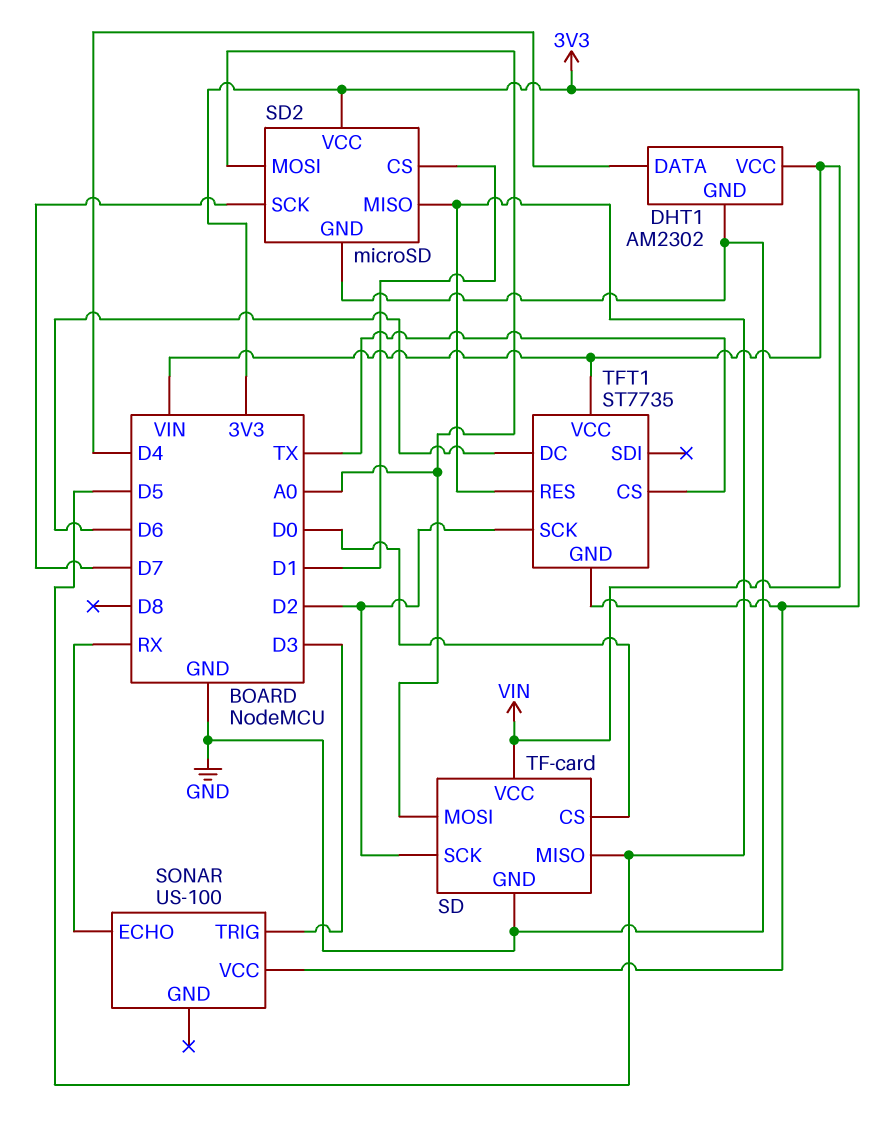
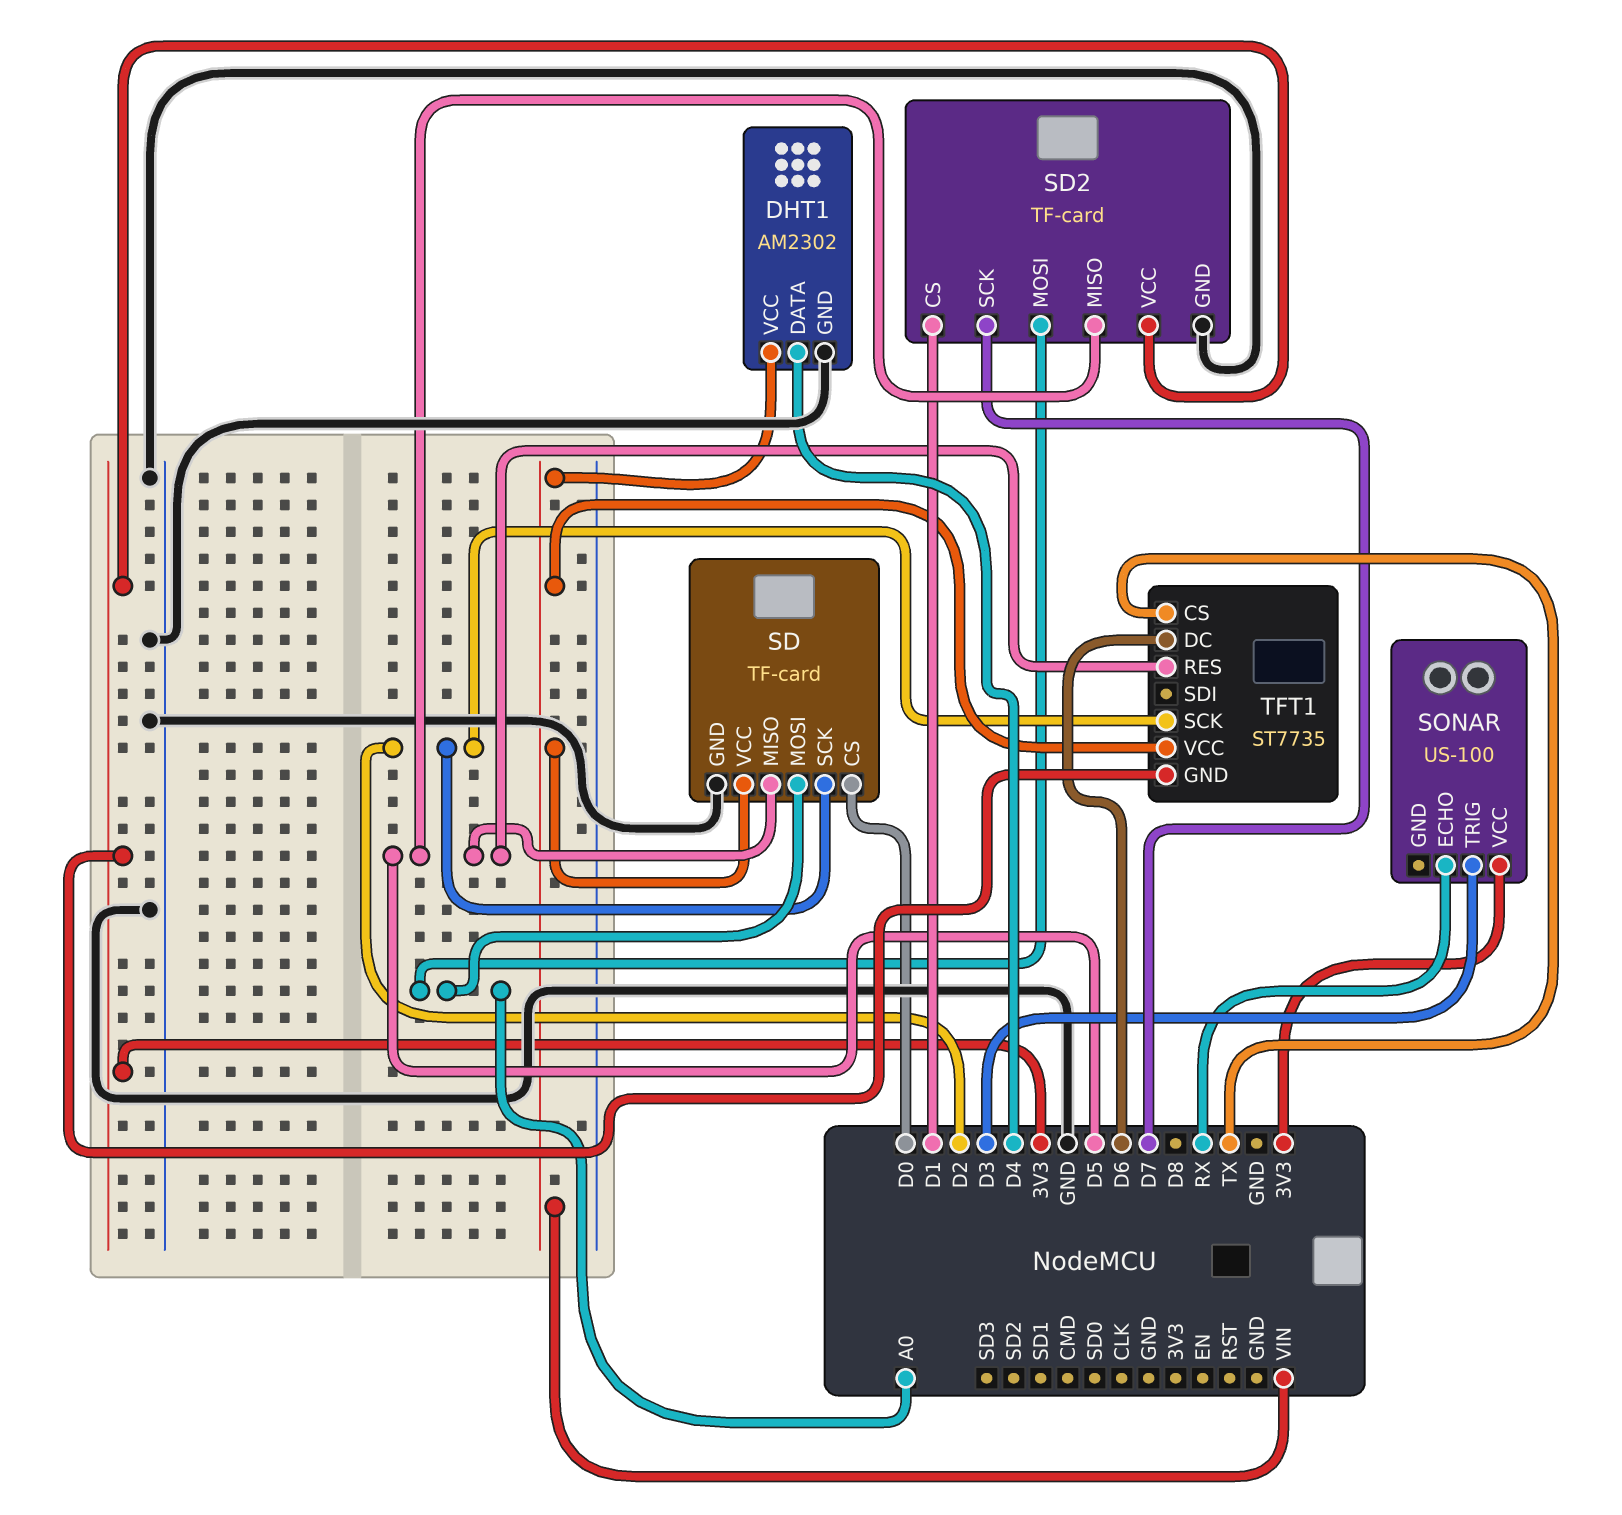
SD2: microSD -> TF-card

